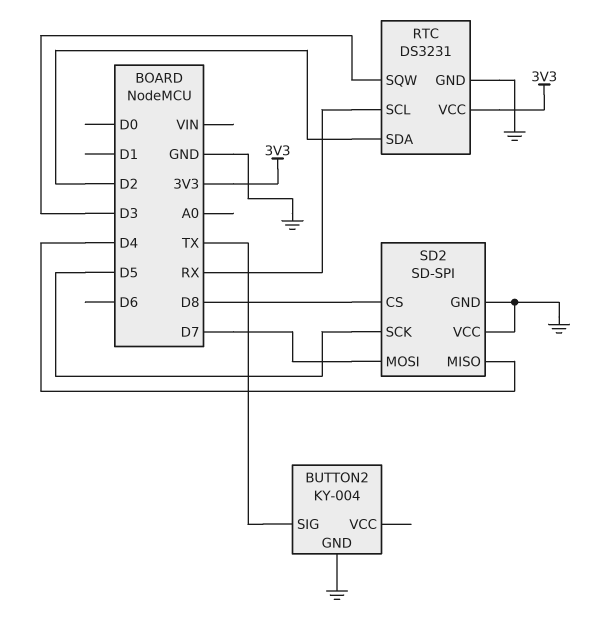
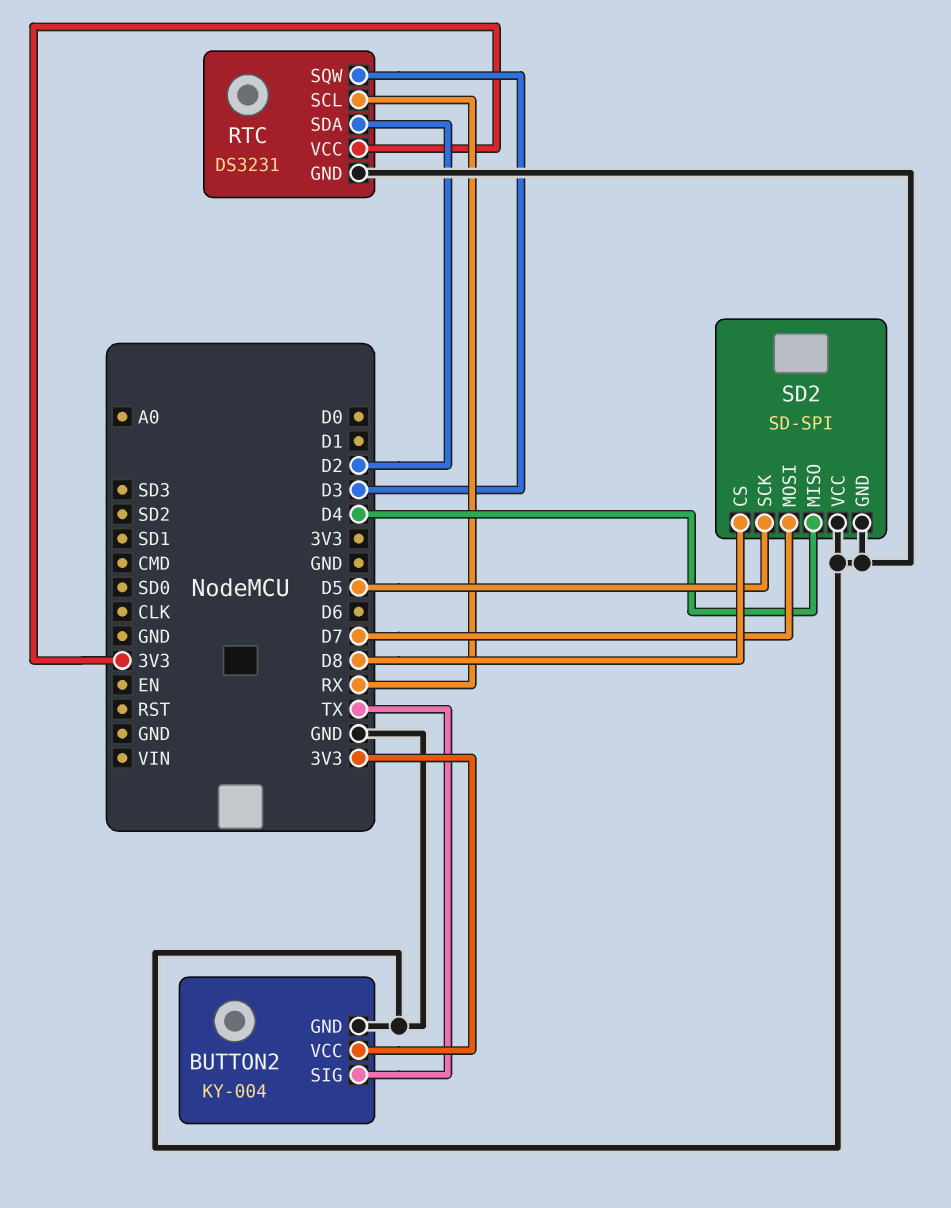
BUTTON2 pin VCC: none -> 3V3

